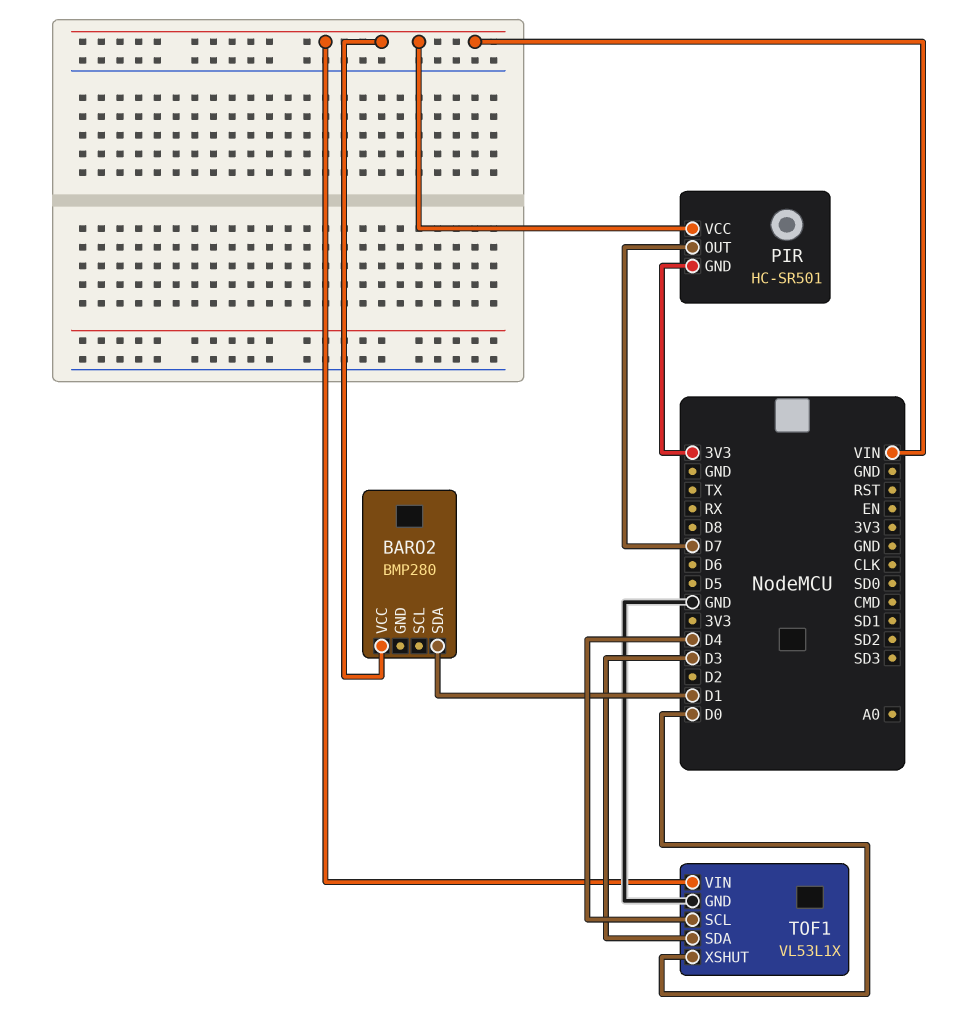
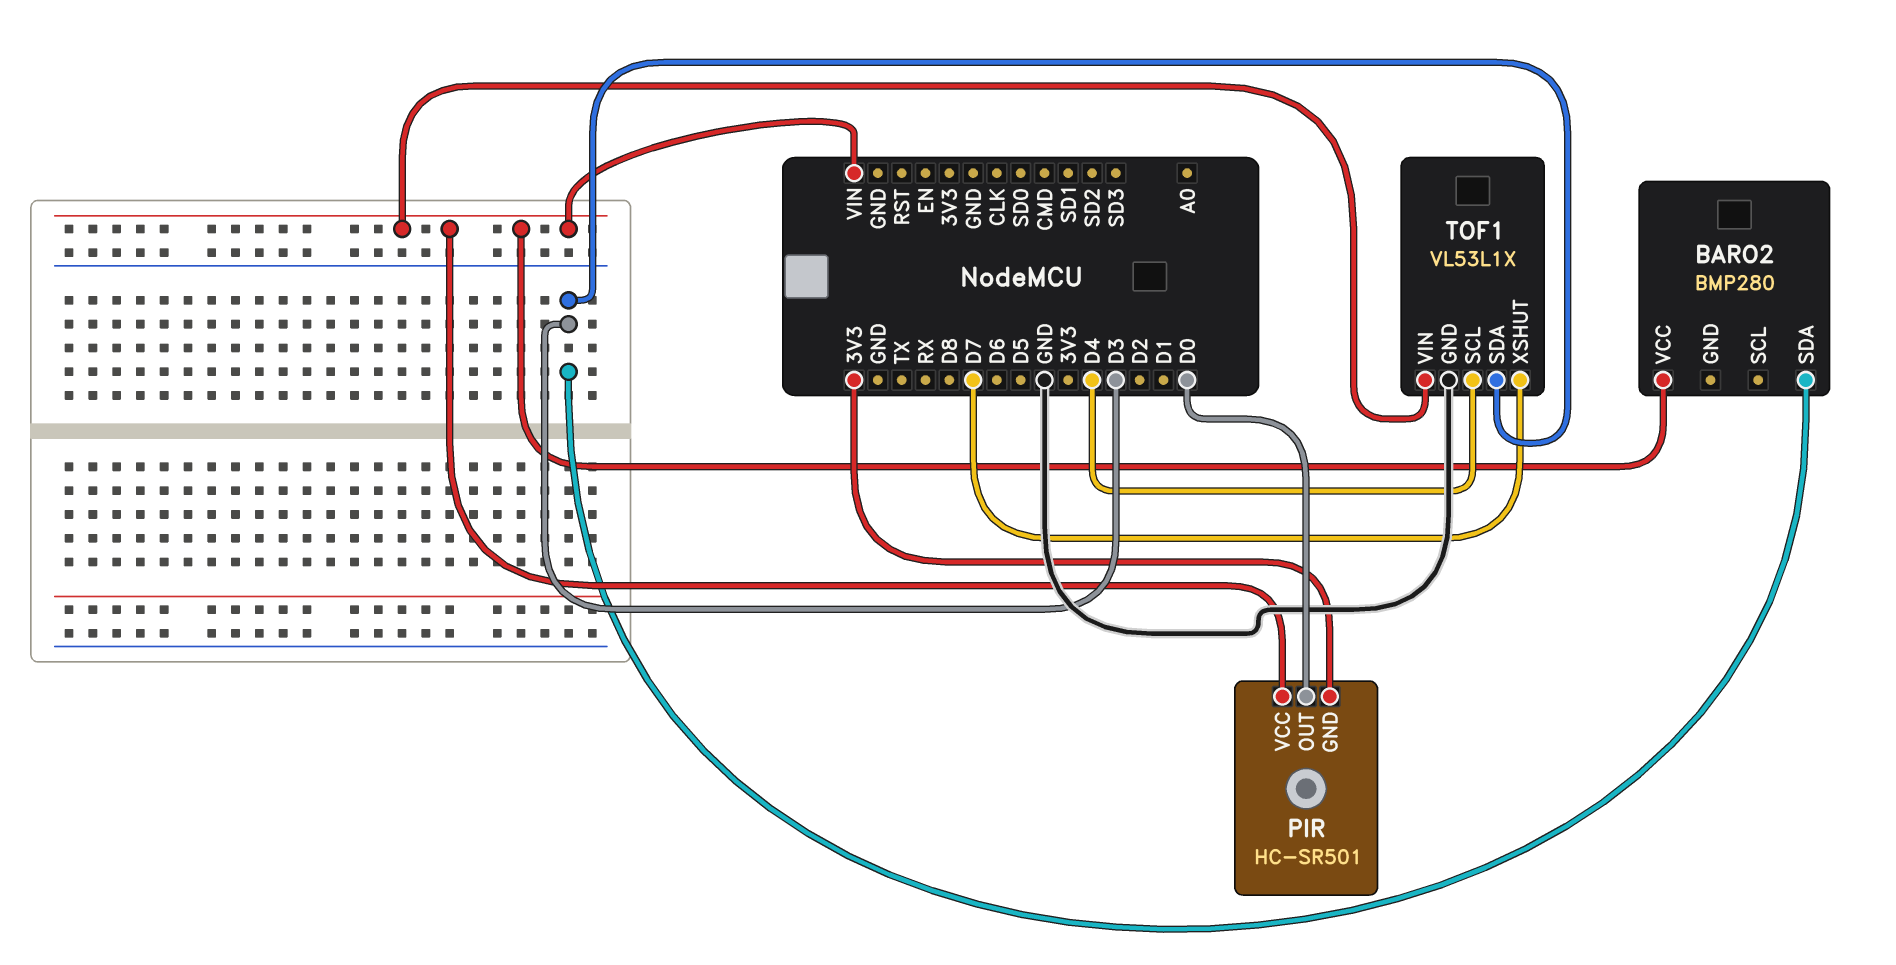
BARO2 pin SDA: D1 -> D3
PIR pin OUT: D7 -> D0
TOF1 pin XSHUT: D0 -> D7

